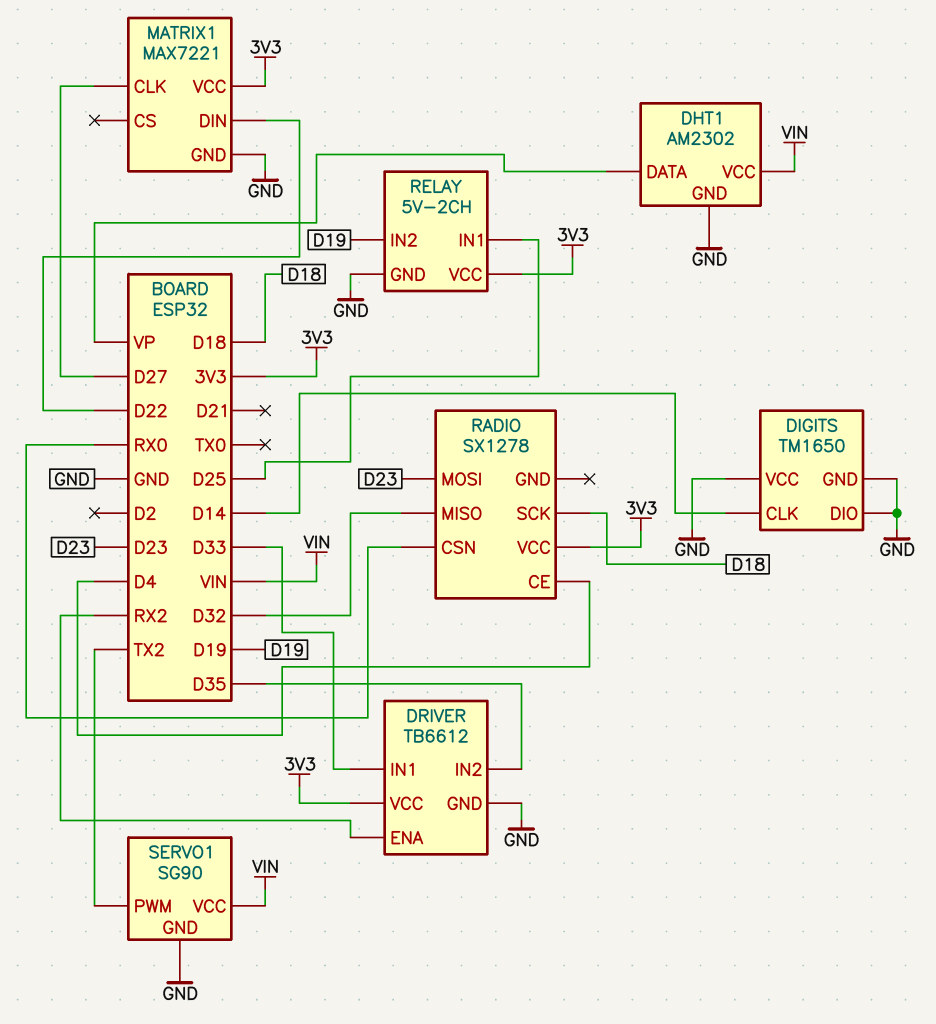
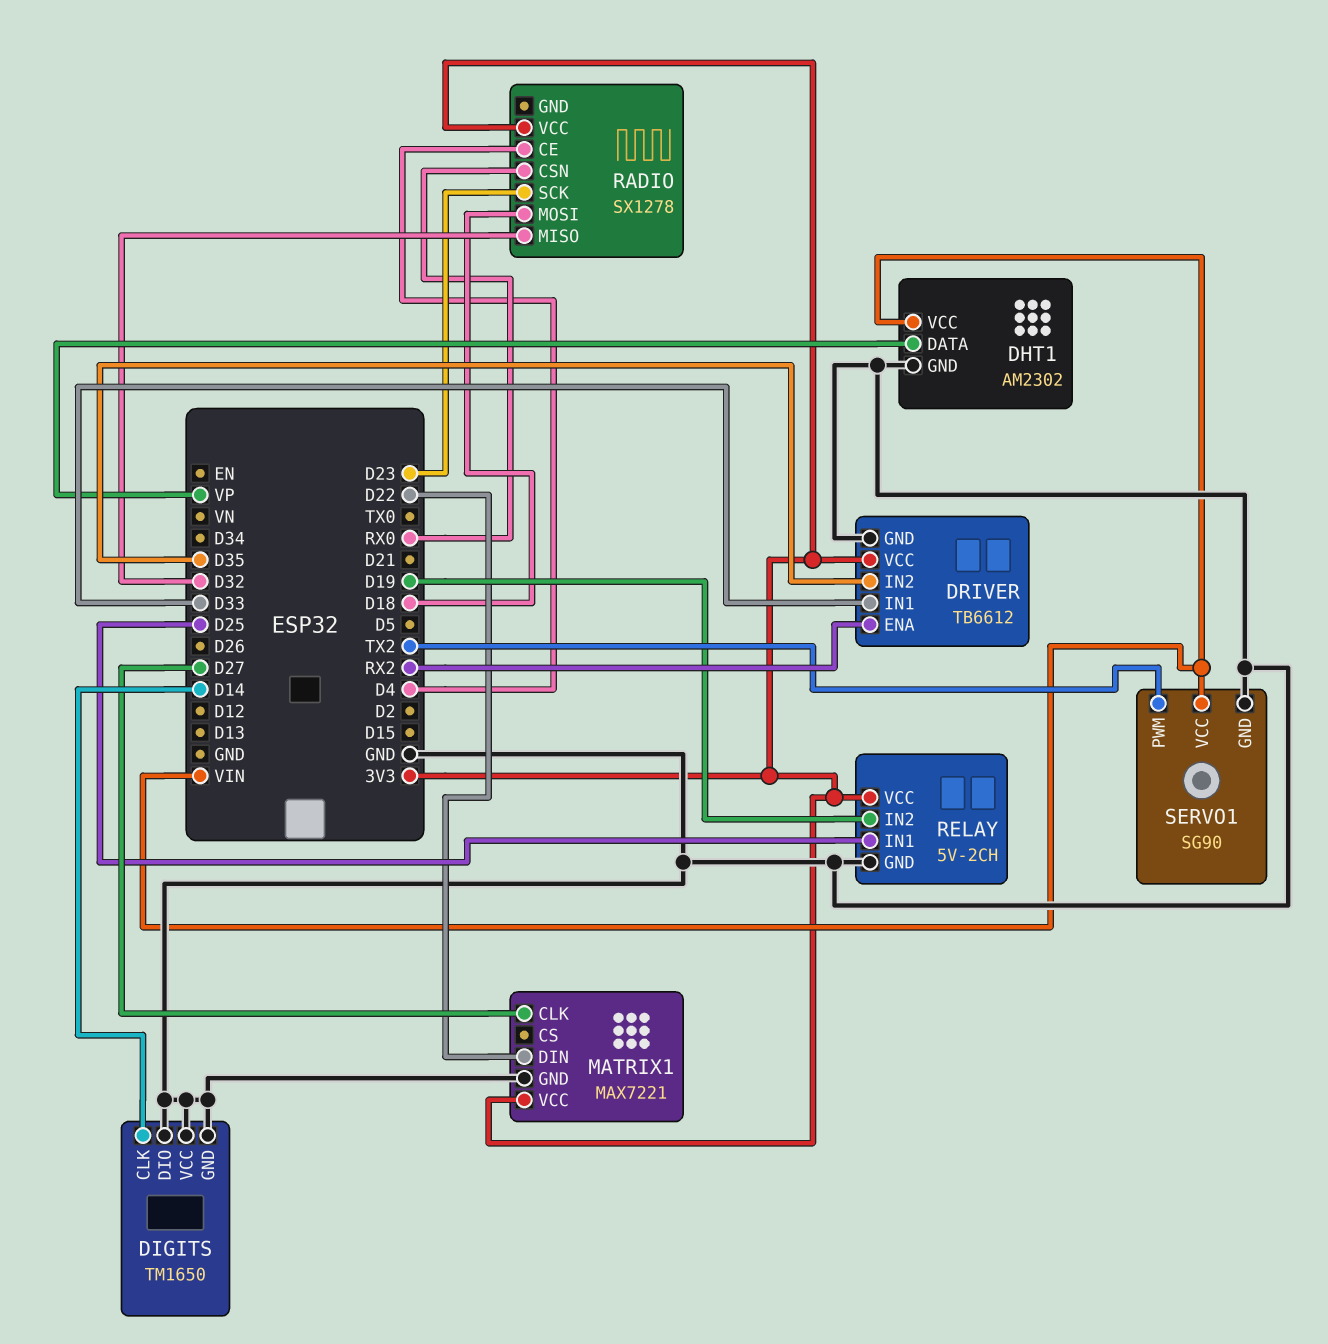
RADIO pin MOSI: D23 -> D18
RADIO pin SCK: D18 -> D23

